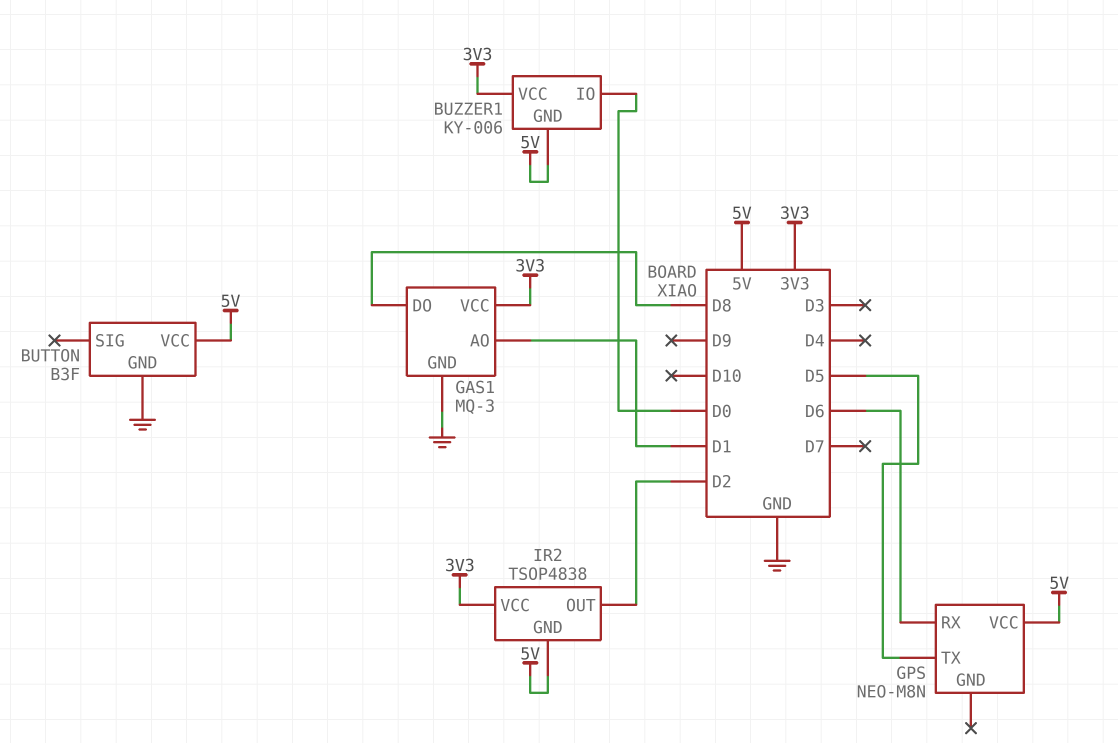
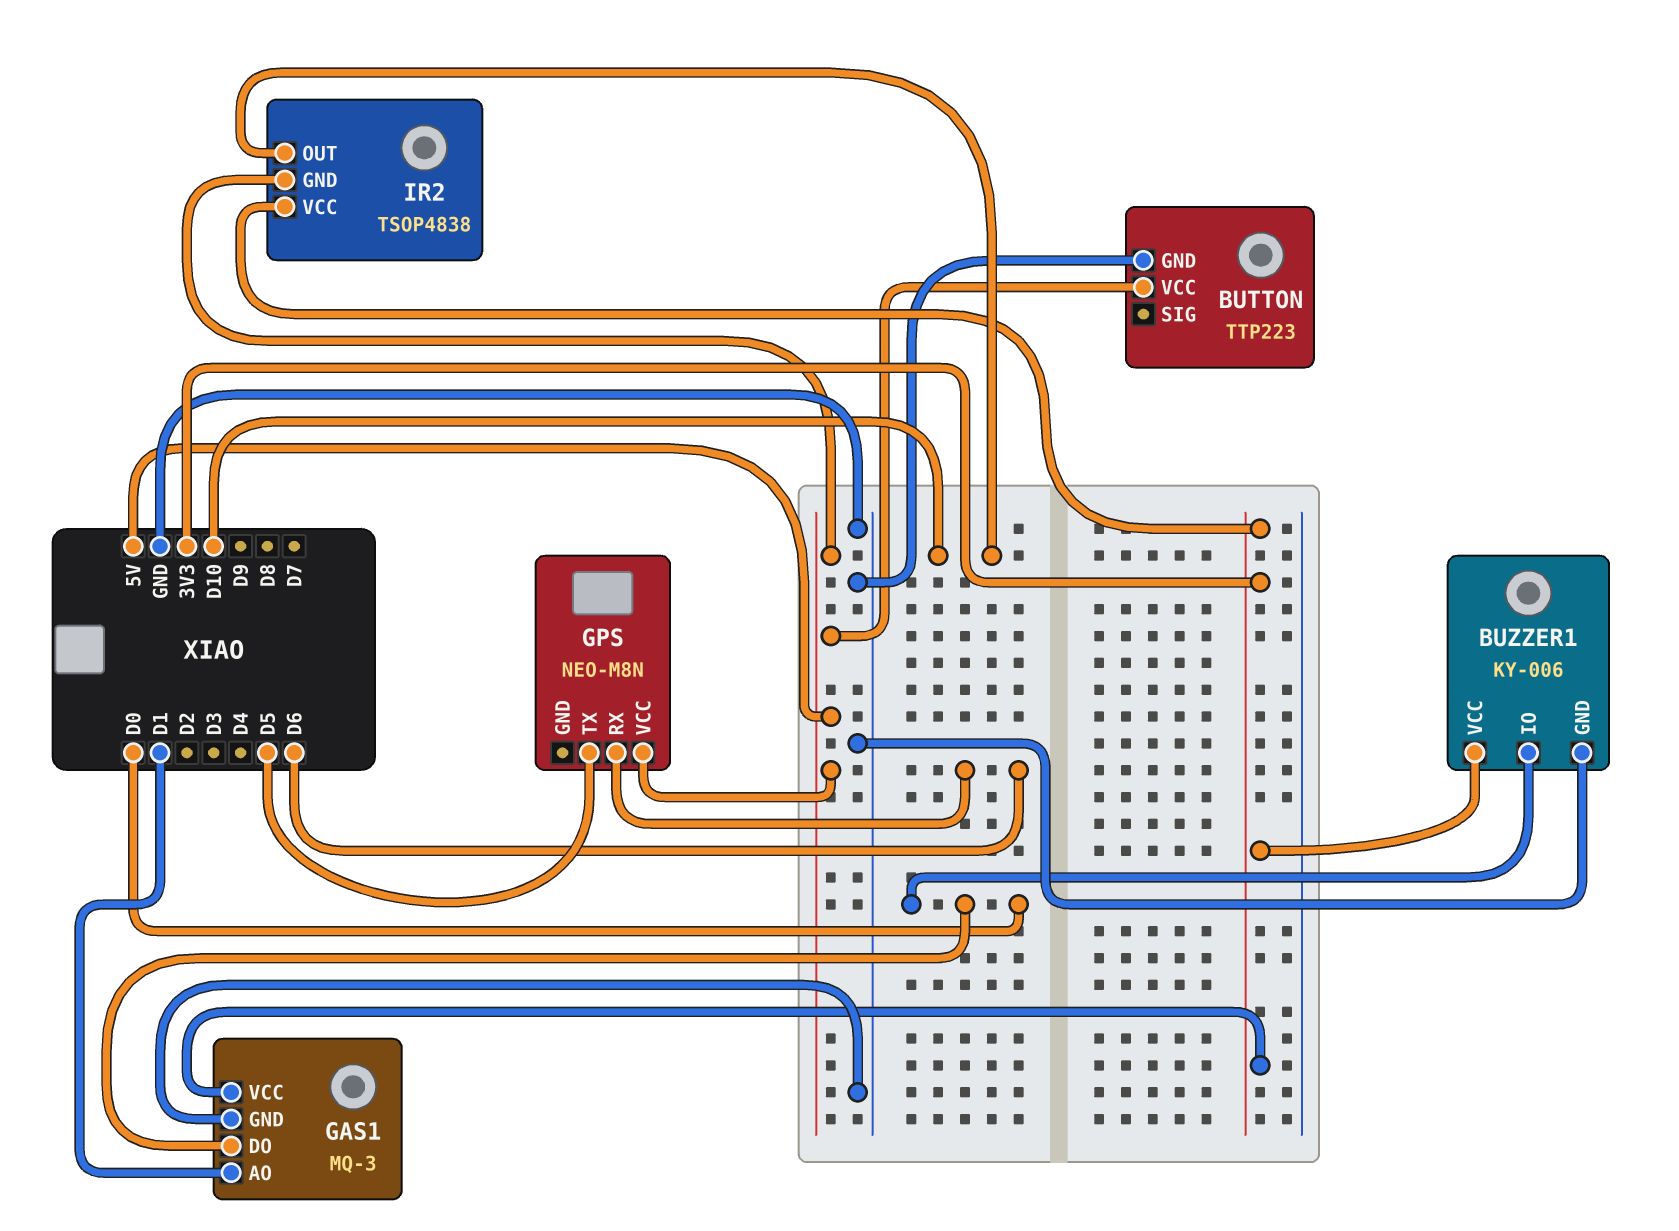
BUTTON: B3F -> TTP223
BUZZER1 pin GND: 5V -> GND
GAS1 pin DO: D8 -> D0
IR2 pin OUT: D2 -> D10

